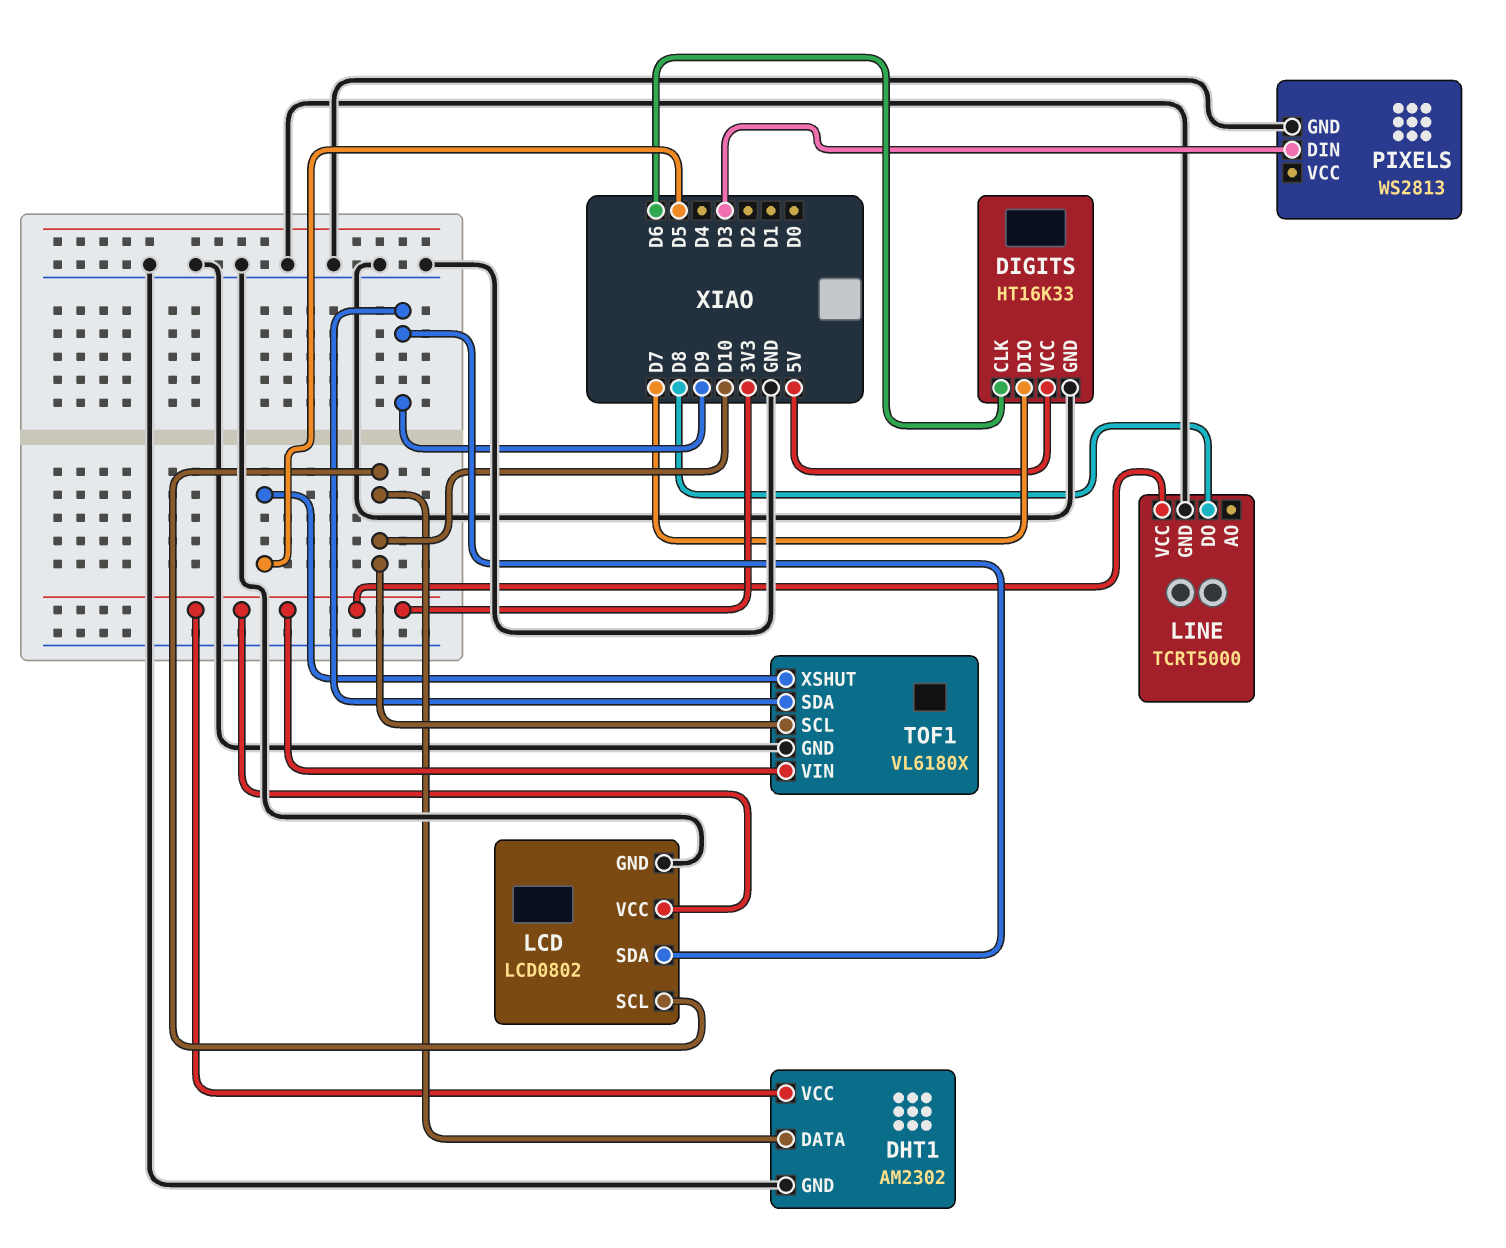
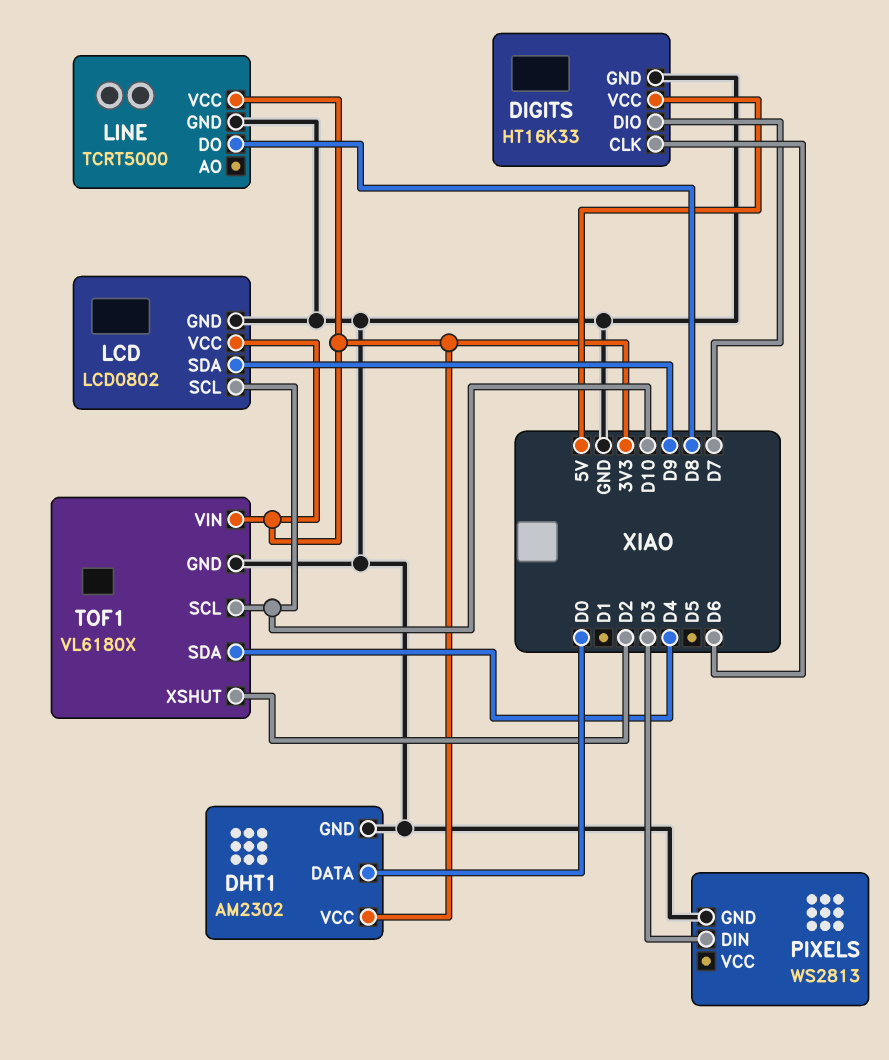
DHT1 pin DATA: D10 -> D0
TOF1 pin SDA: D9 -> D4
TOF1 pin XSHUT: D5 -> D2

